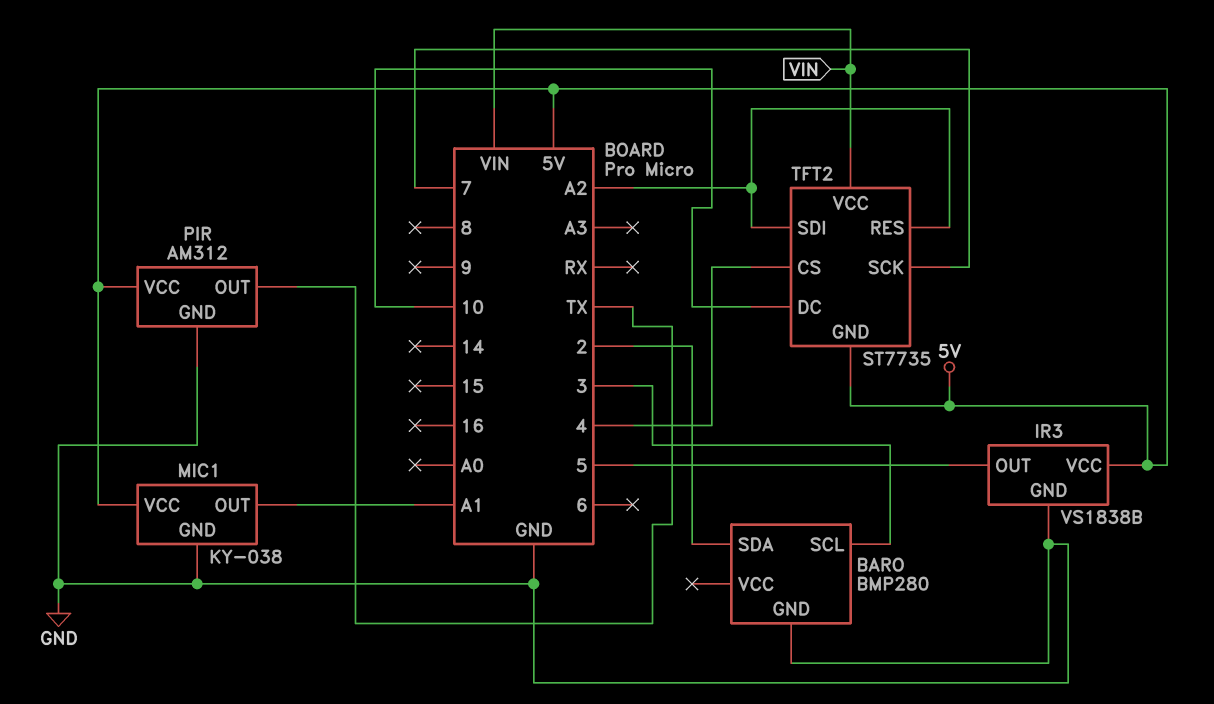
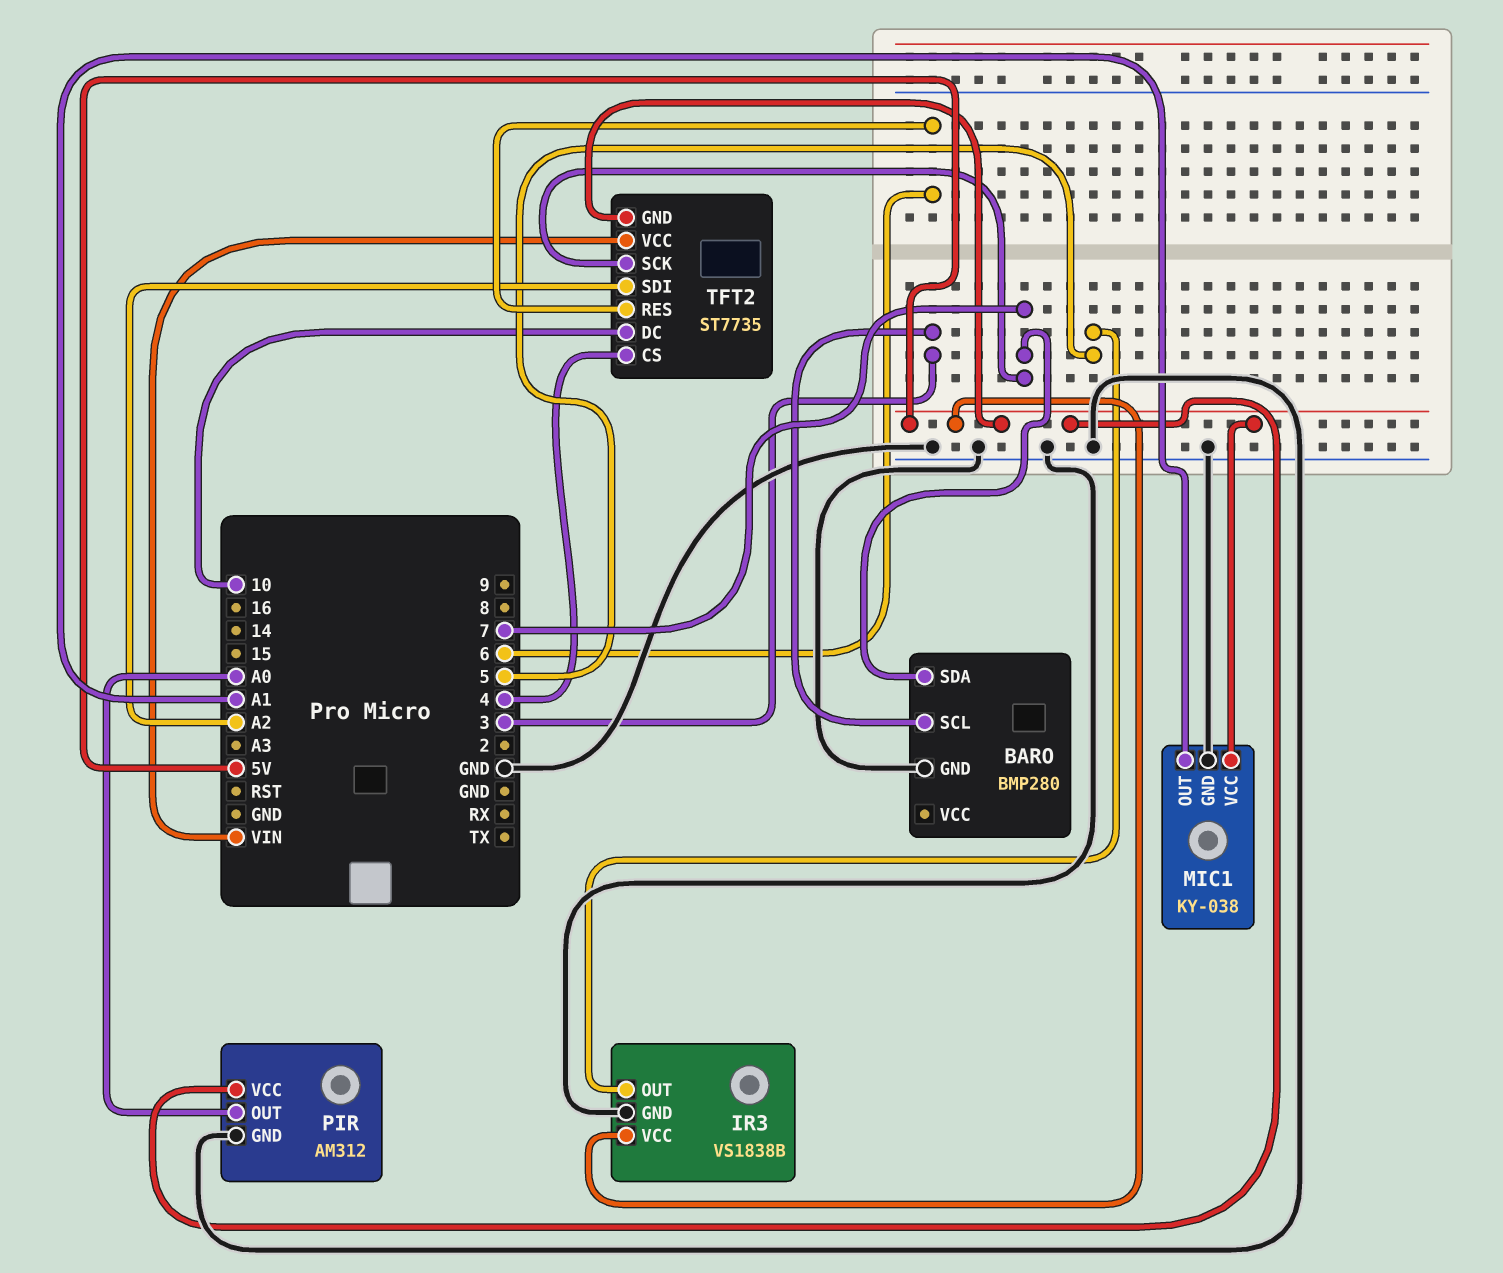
BARO pin SDA: 2 -> 7
PIR pin OUT: TX -> A0
TFT2 pin RES: A2 -> 6

